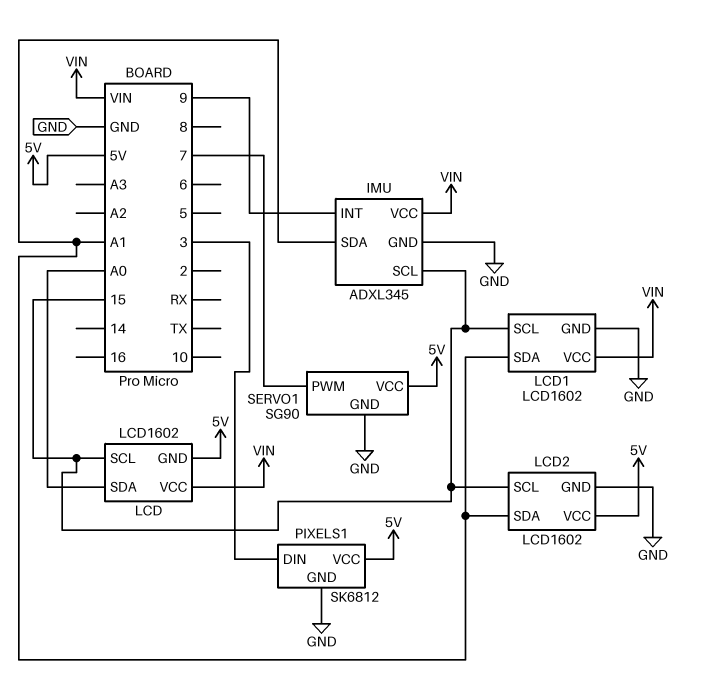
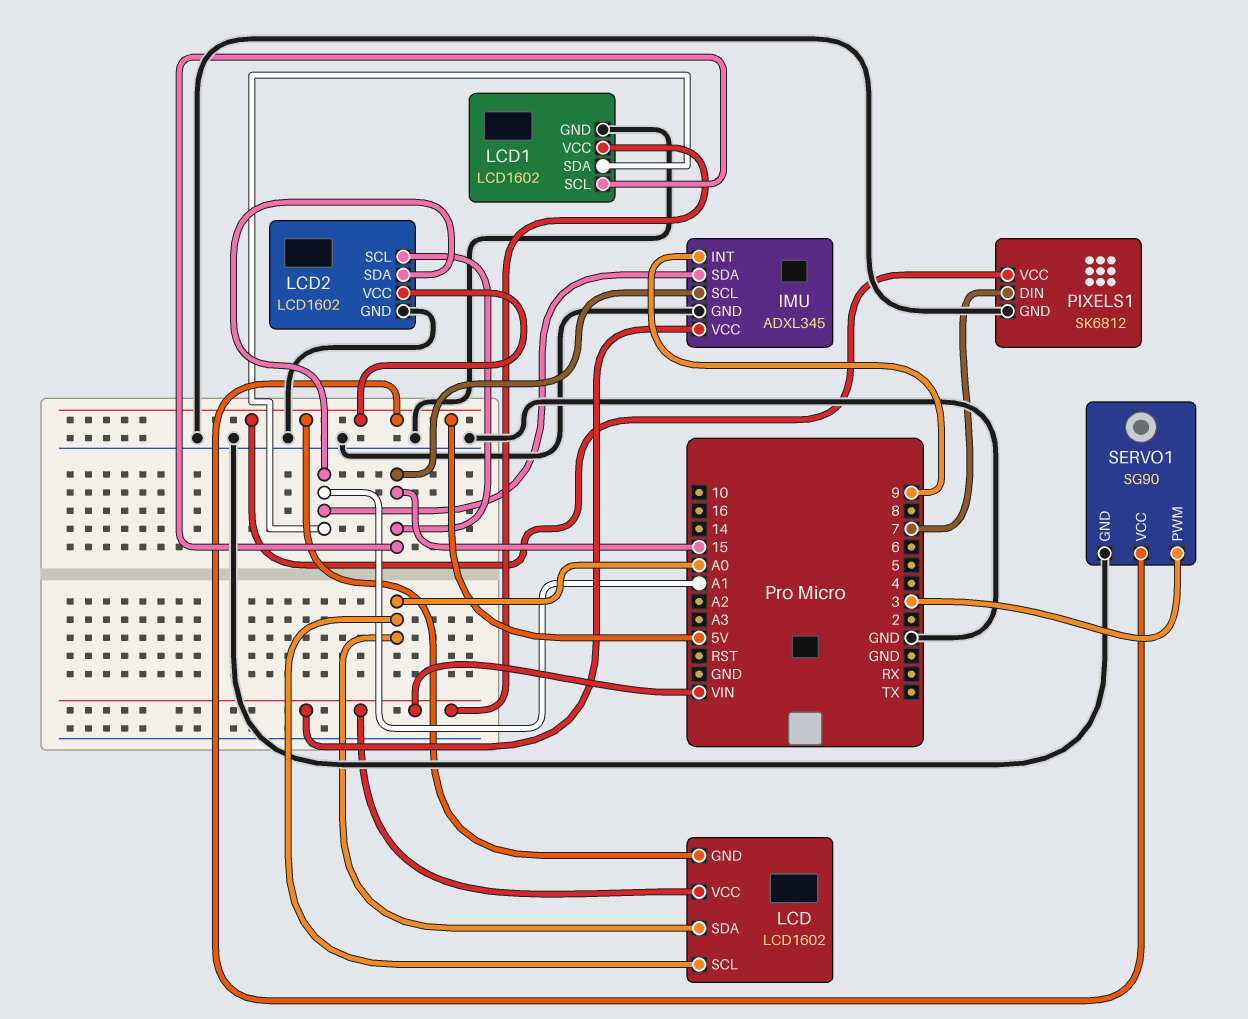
LCD pin SCL: 15 -> A0
PIXELS1 pin DIN: 3 -> 7
SERVO1 pin PWM: 7 -> 3

